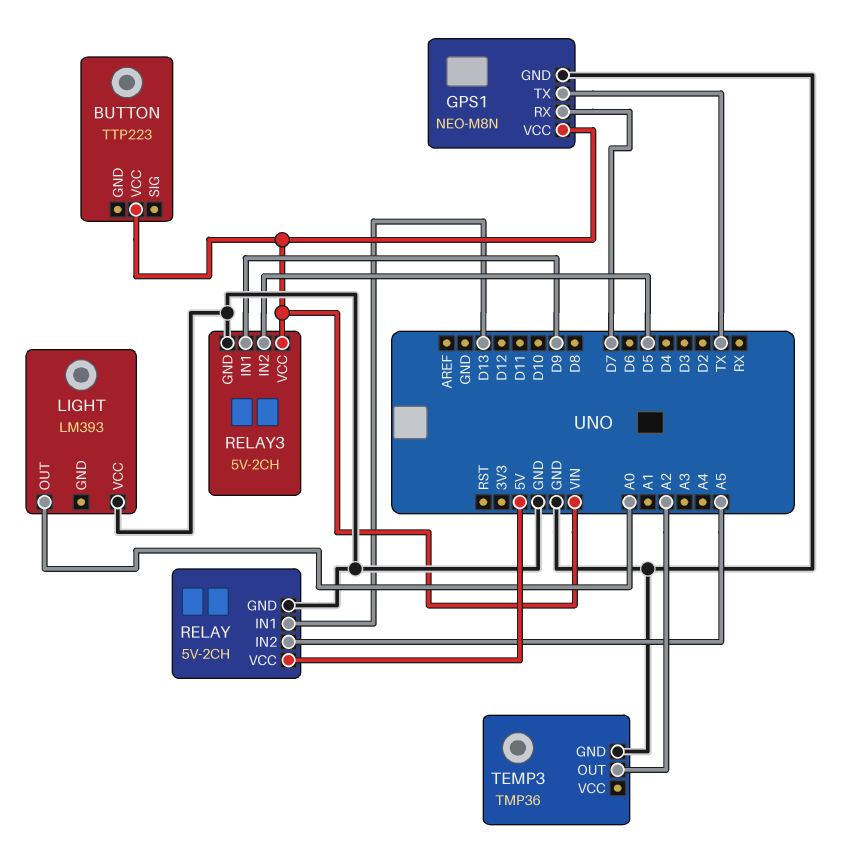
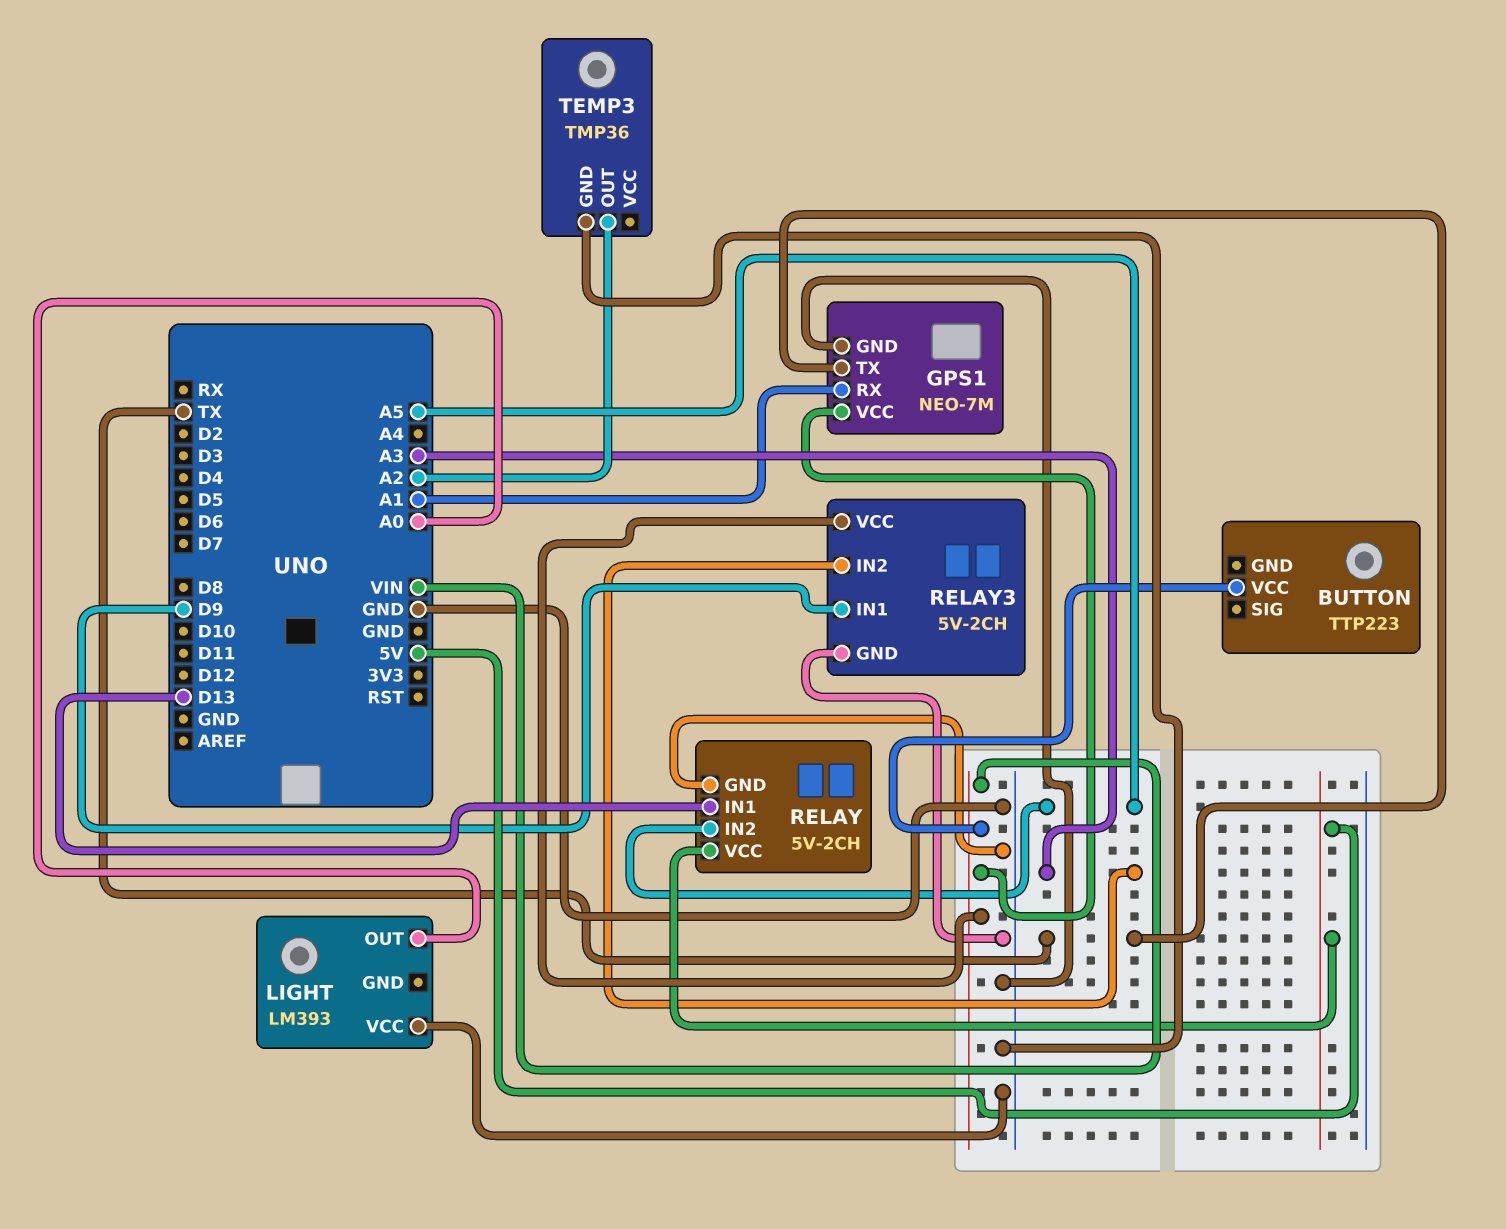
GPS1: NEO-M8N -> NEO-7M
GPS1 pin RX: D7 -> A1
RELAY3 pin IN2: D5 -> A3

